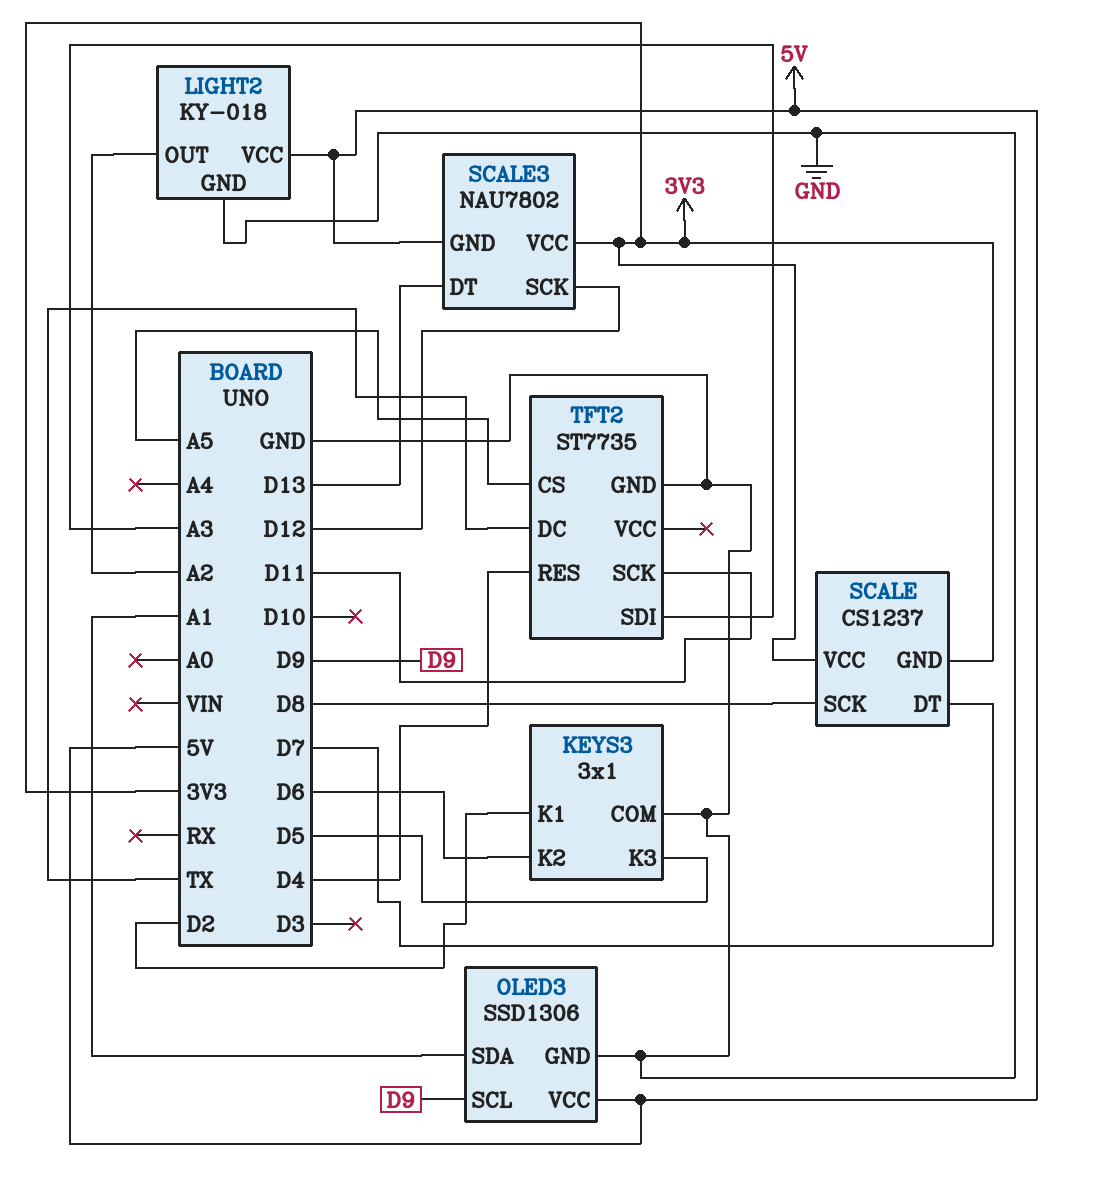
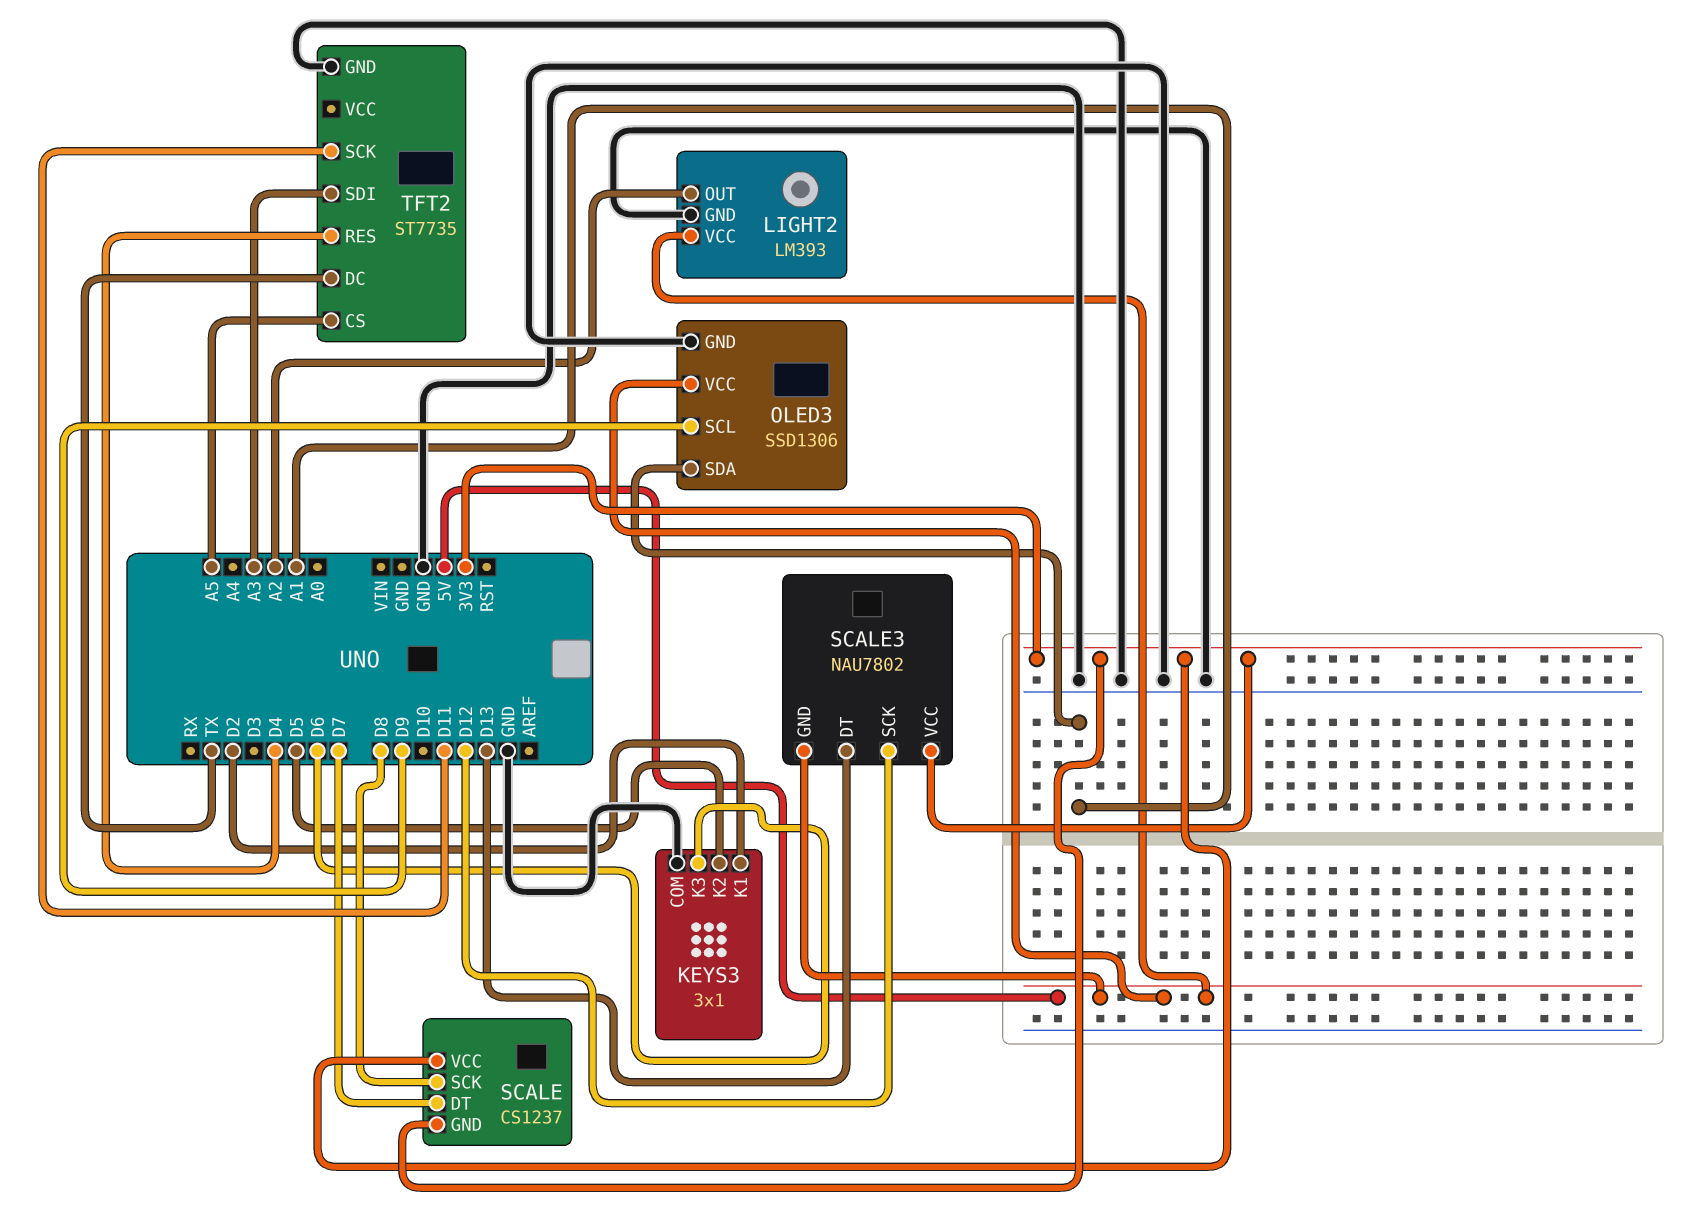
KEYS3 pin K2: D6 -> D5
KEYS3 pin K3: D5 -> D6
LIGHT2: KY-018 -> LM393

